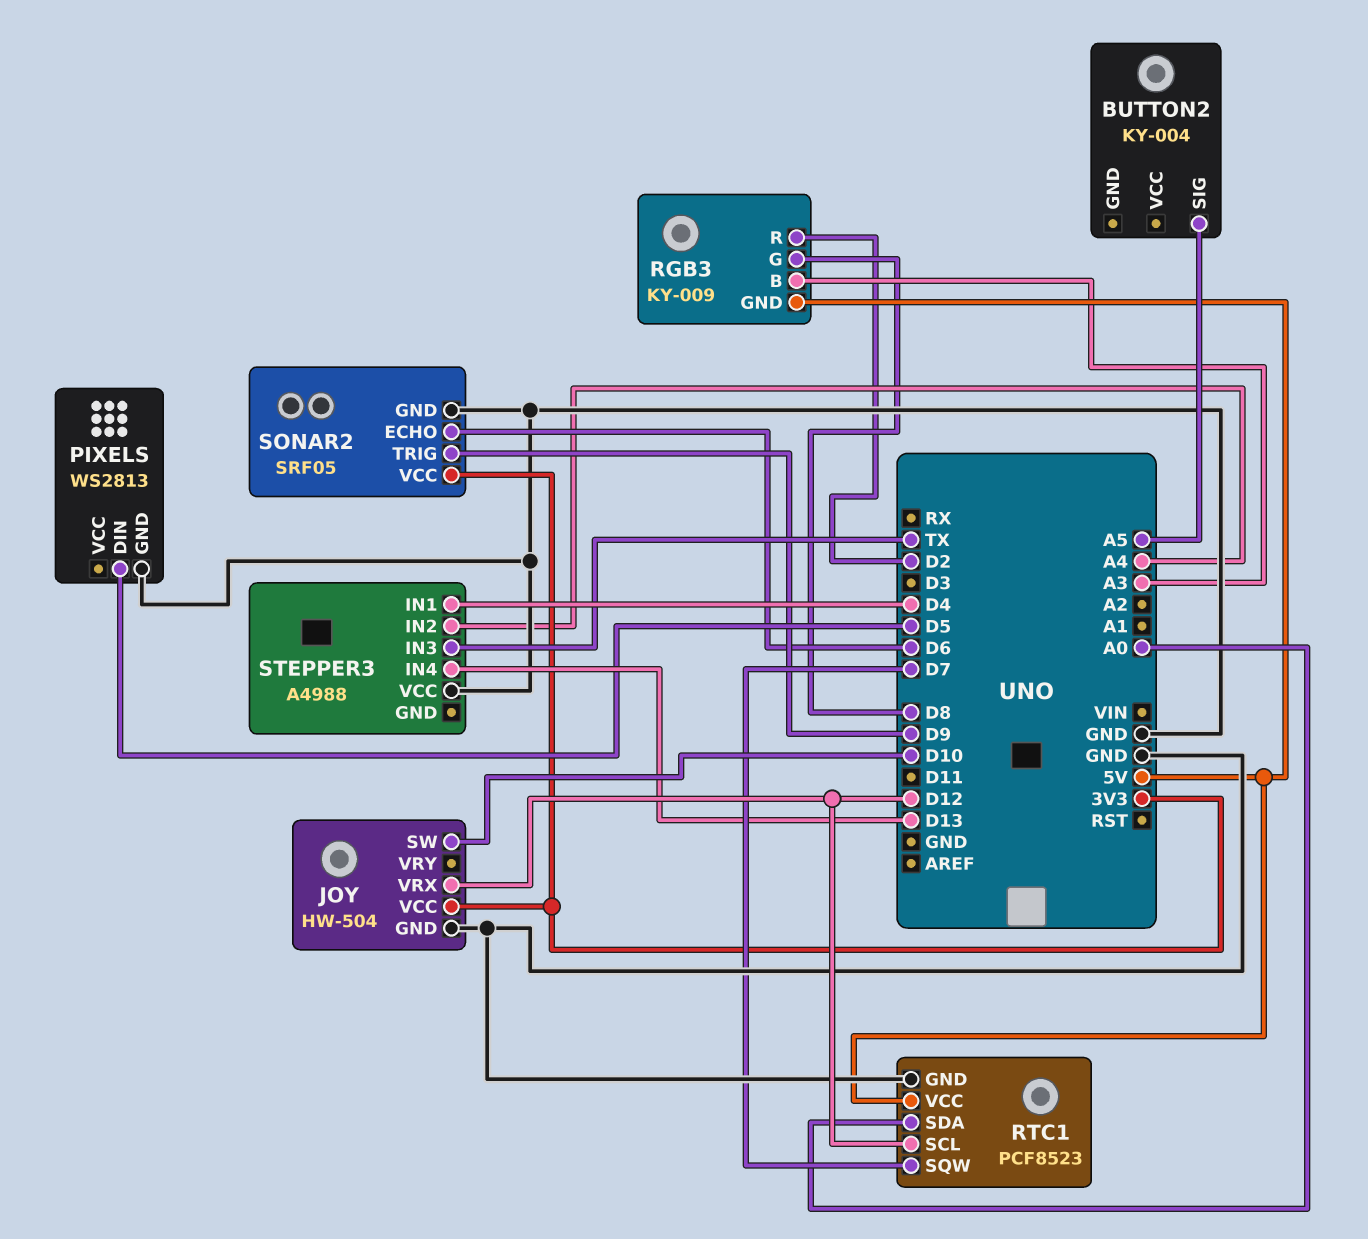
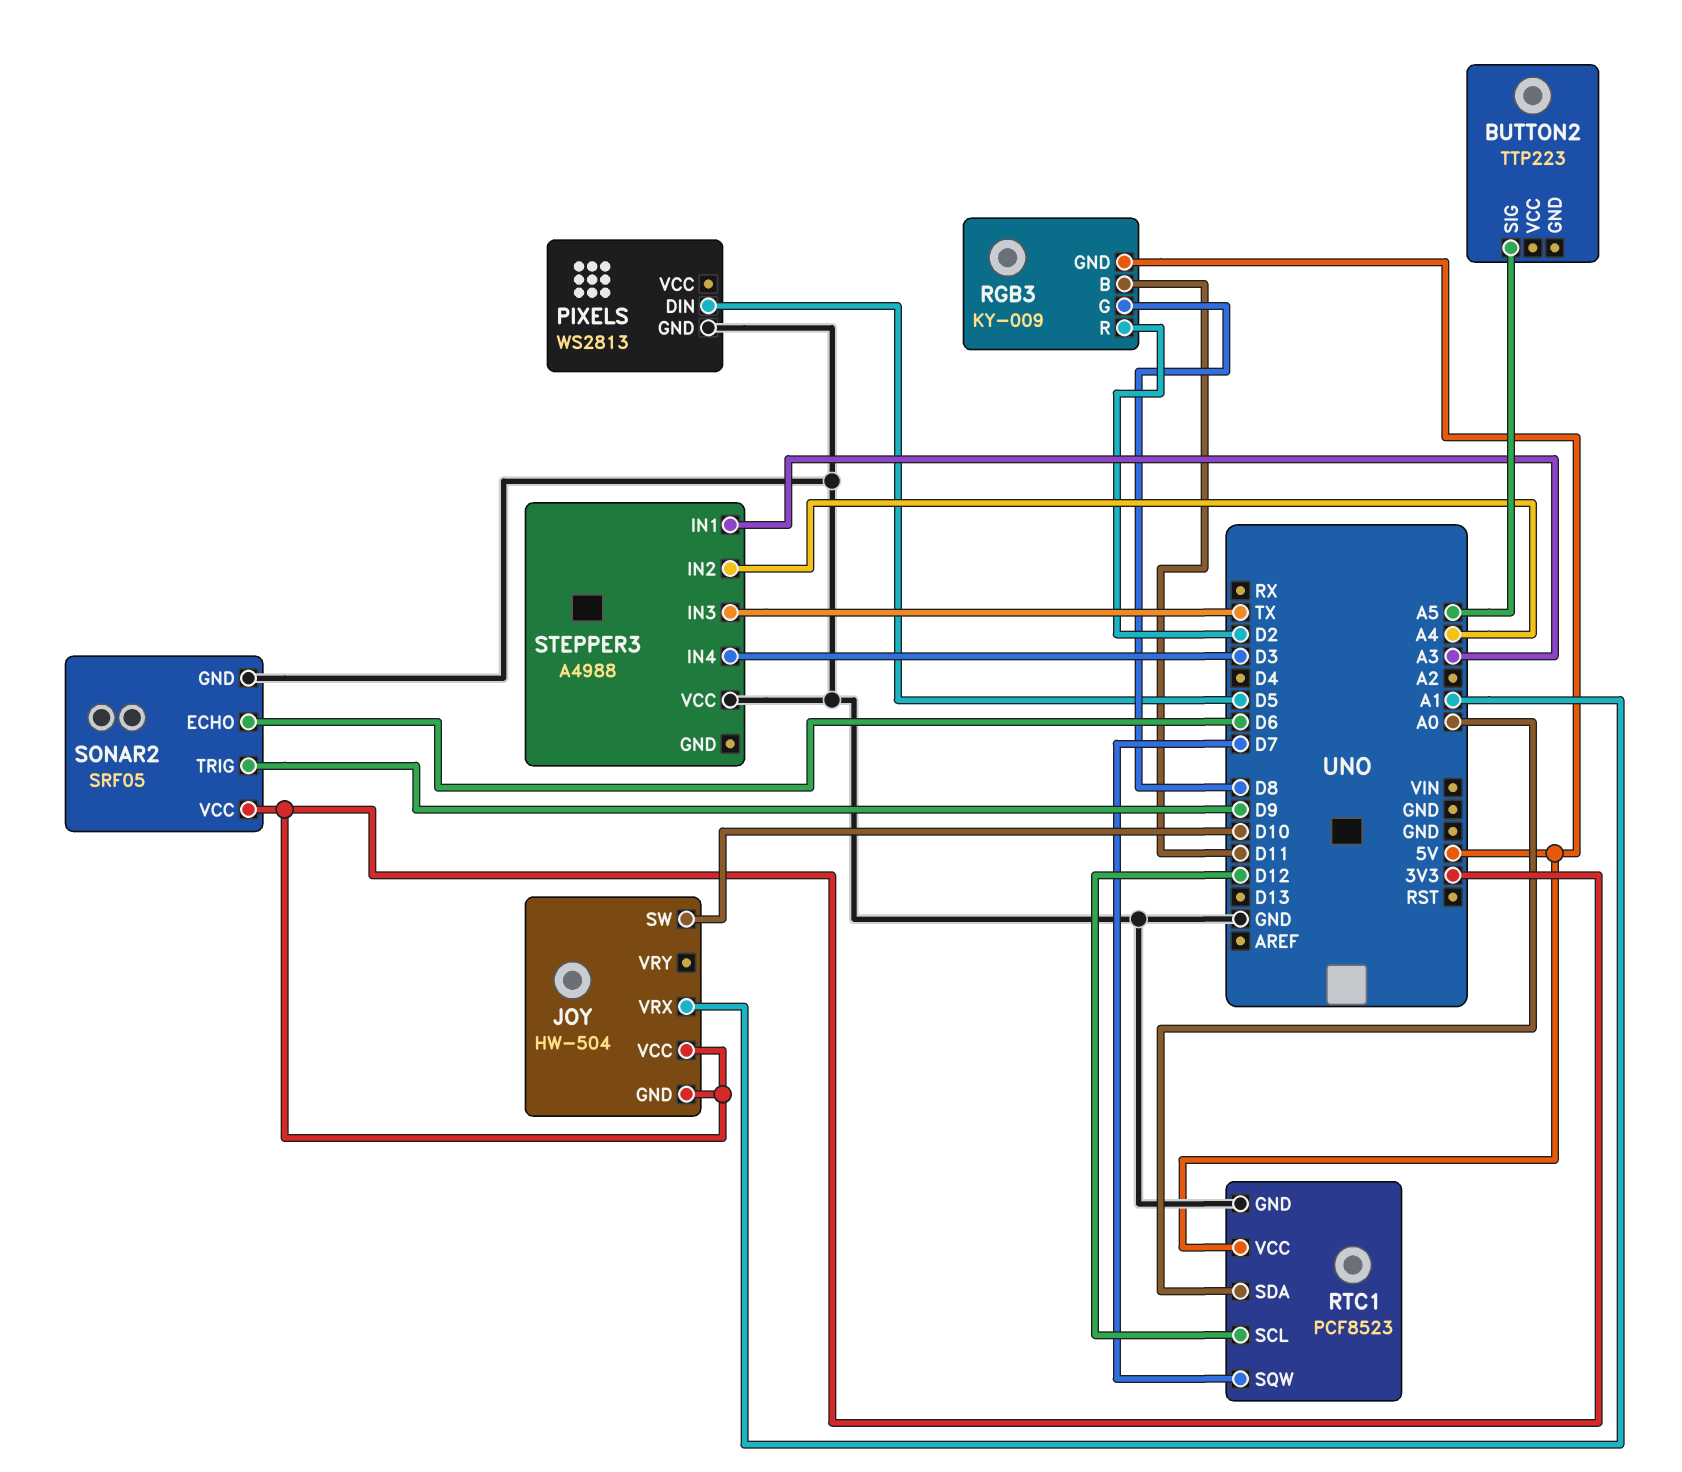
BUTTON2: KY-004 -> TTP223
JOY pin GND: GND -> 3V3
JOY pin VRX: D12 -> A1
RGB3 pin B: A3 -> D11
STEPPER3 pin IN1: D4 -> A3
STEPPER3 pin IN4: D13 -> D3

